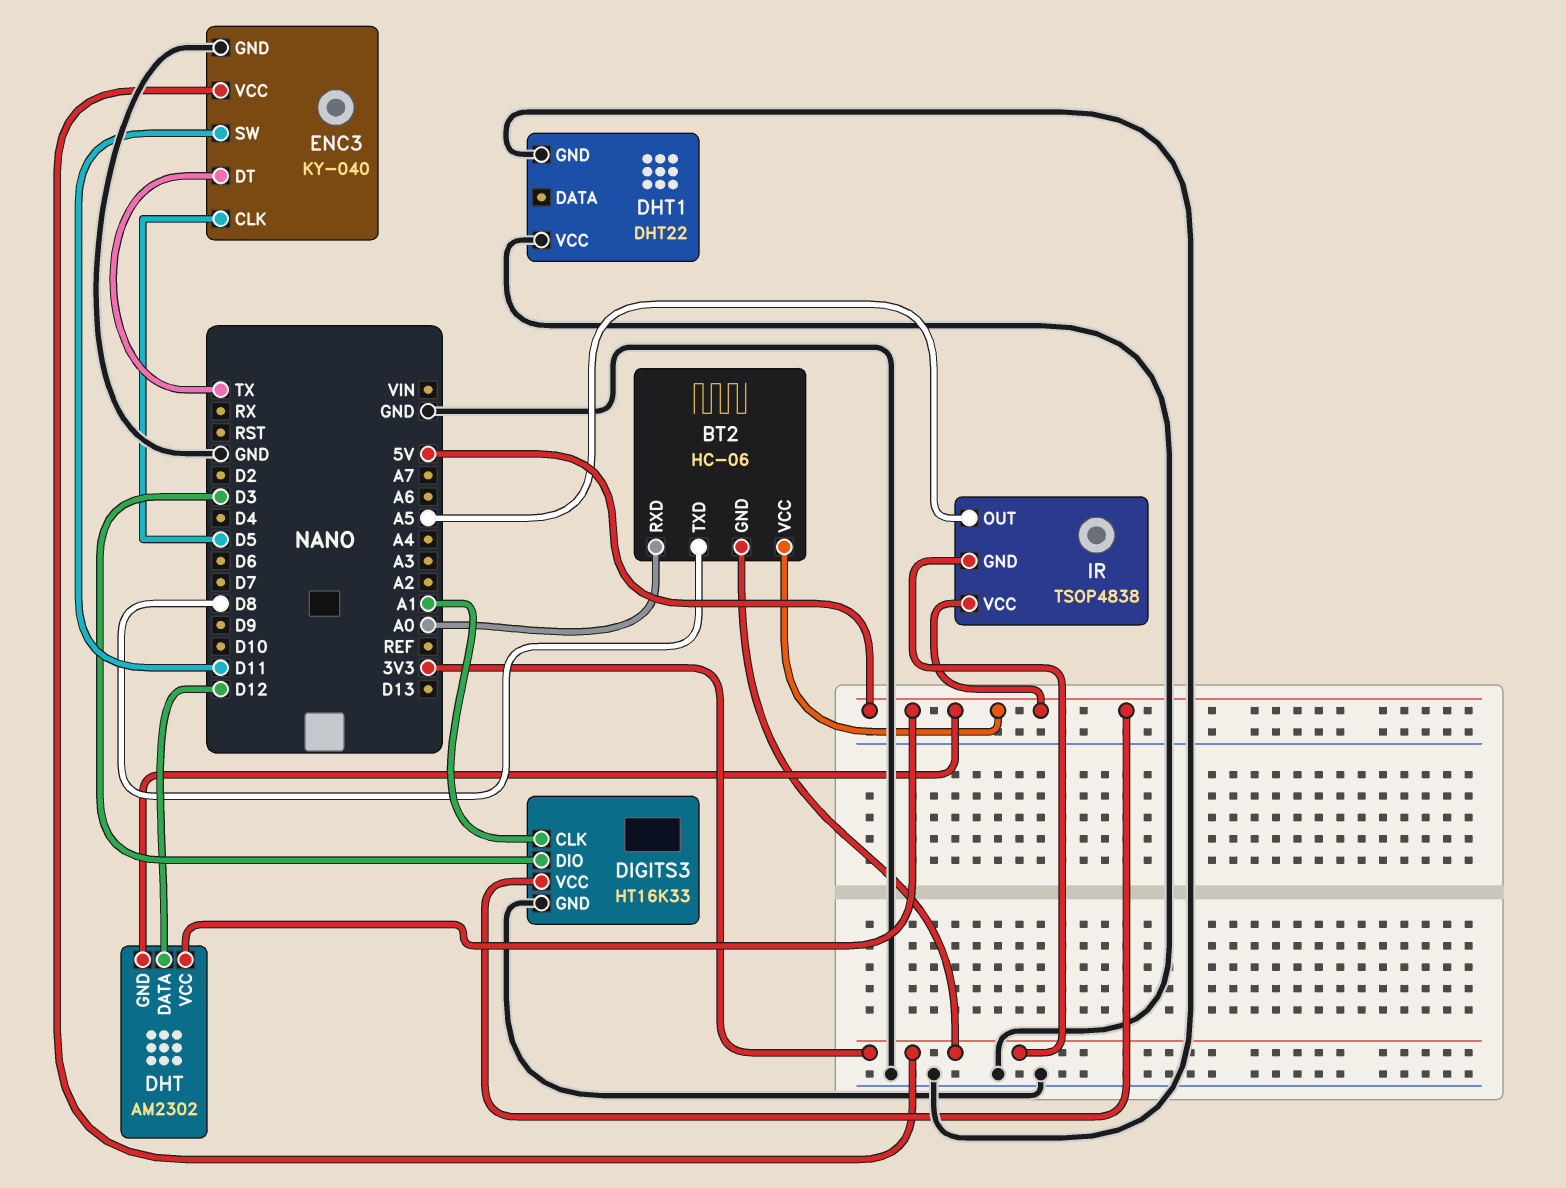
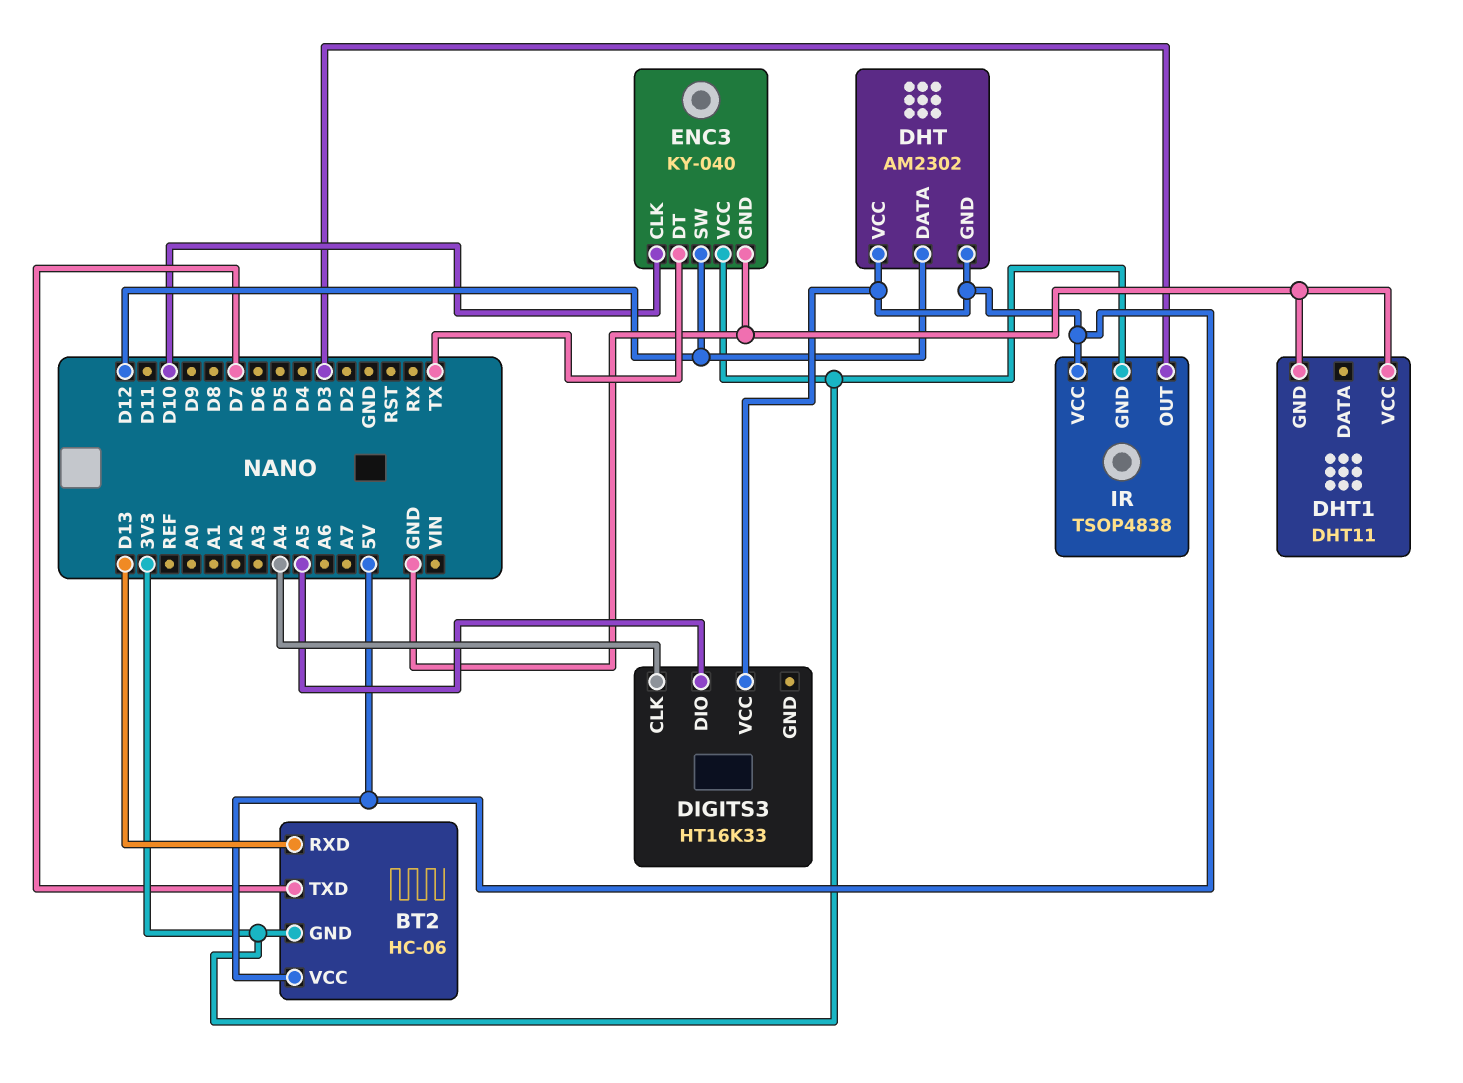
BT2 pin RXD: A0 -> D13
BT2 pin TXD: D8 -> D7
DHT1: DHT22 -> DHT11
DIGITS3 pin CLK: A1 -> A4
DIGITS3 pin DIO: D3 -> A5
DIGITS3 pin GND: GND -> none
ENC3 pin CLK: D5 -> D10
ENC3 pin SW: D11 -> D12
IR pin OUT: A5 -> D3

